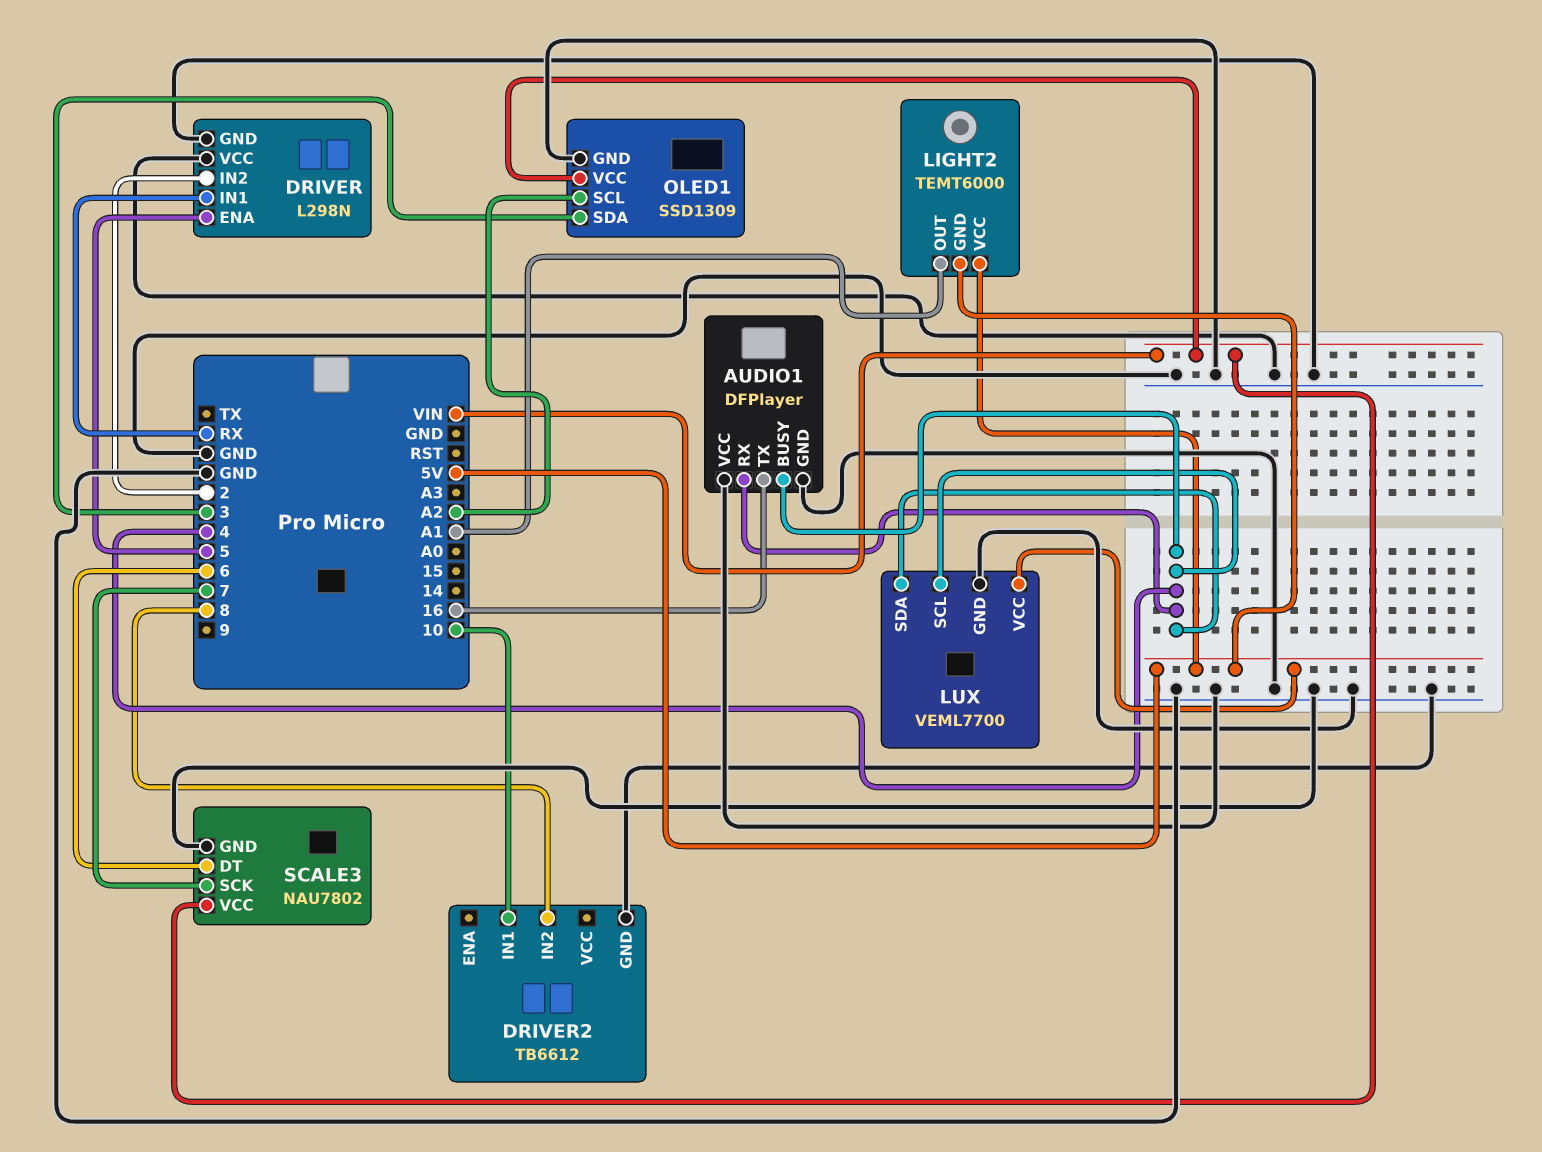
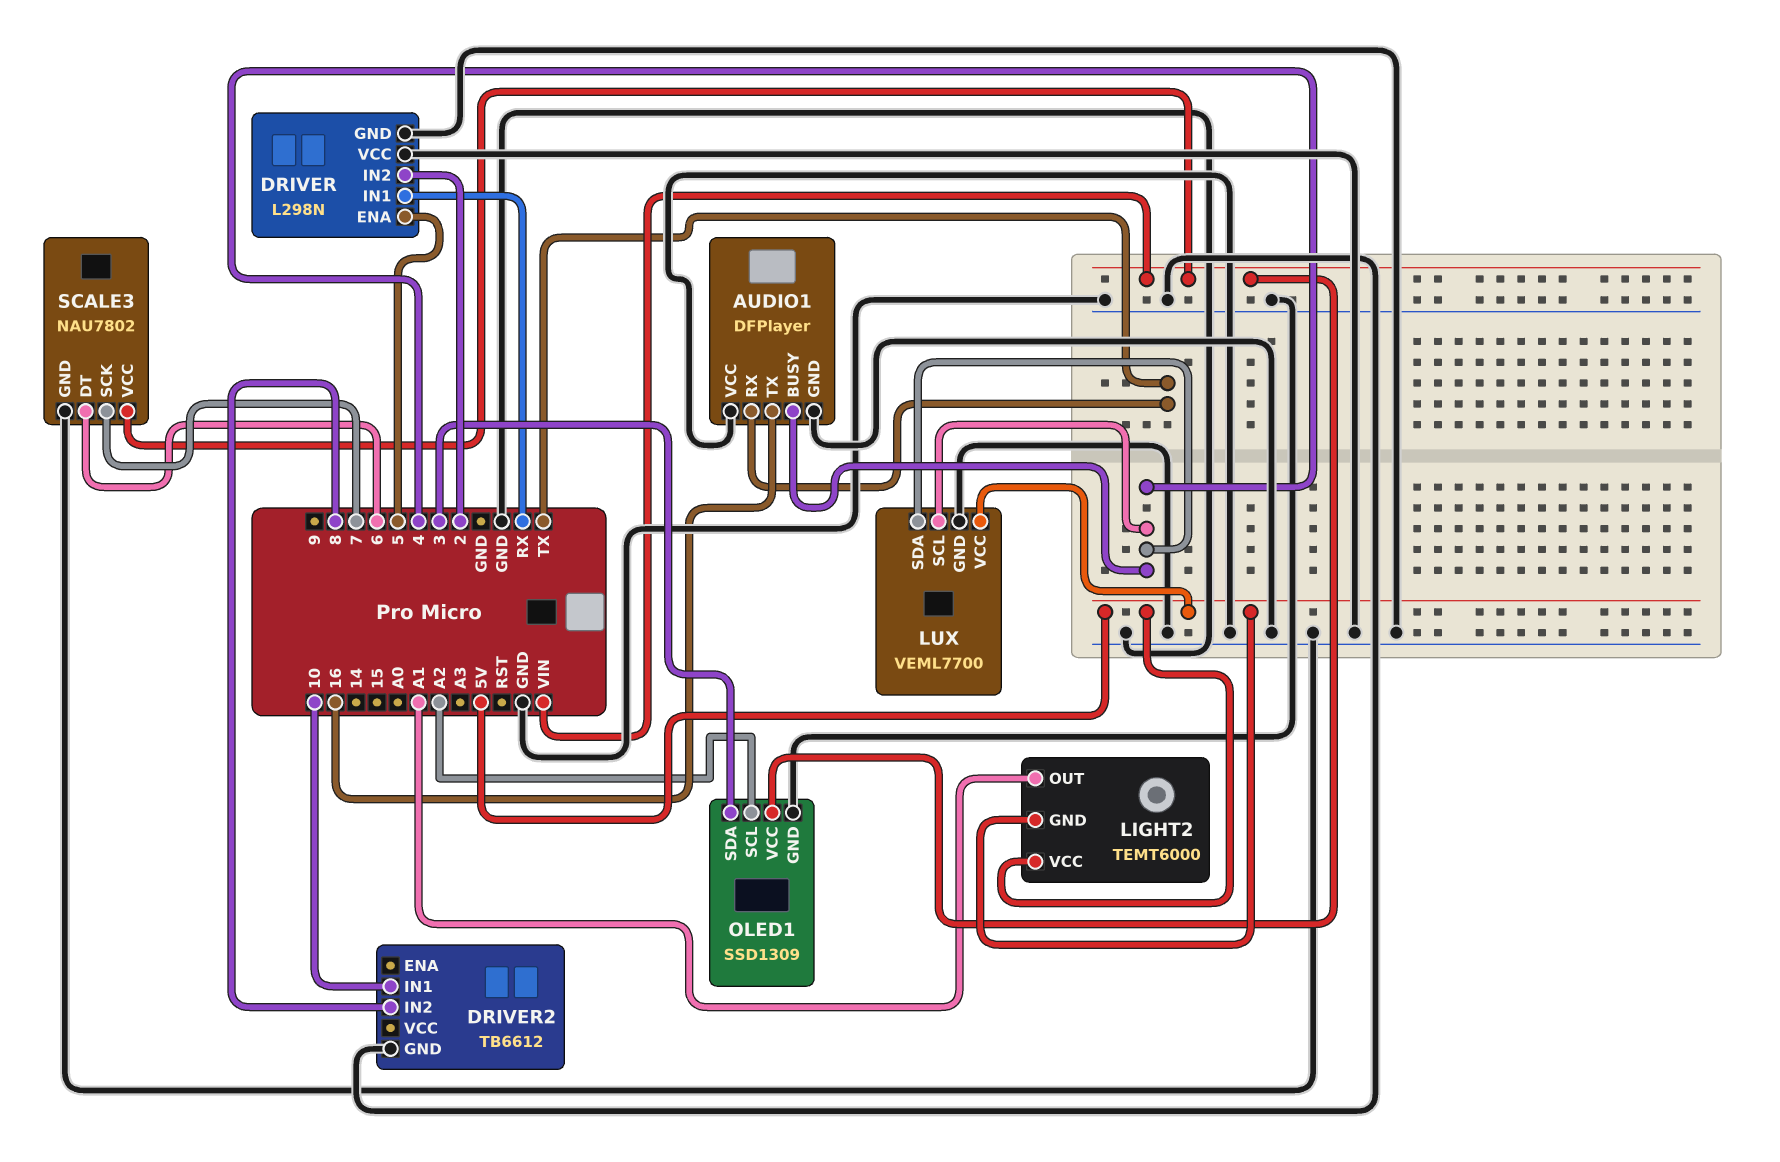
AUDIO1 pin RX: 4 -> TX

